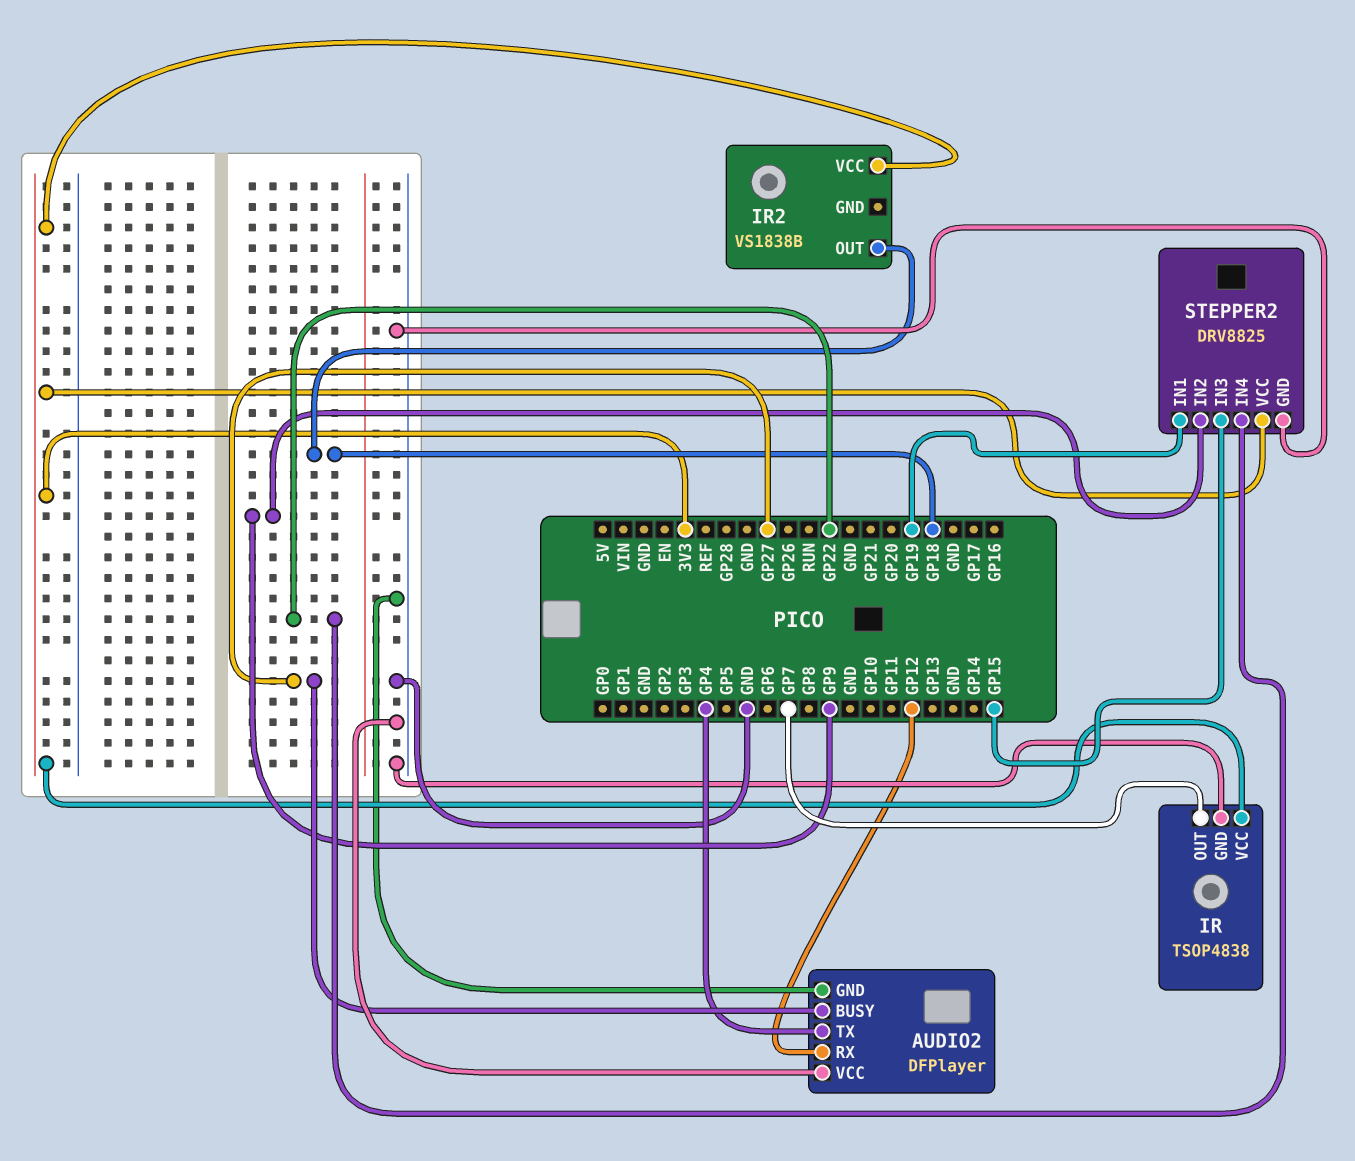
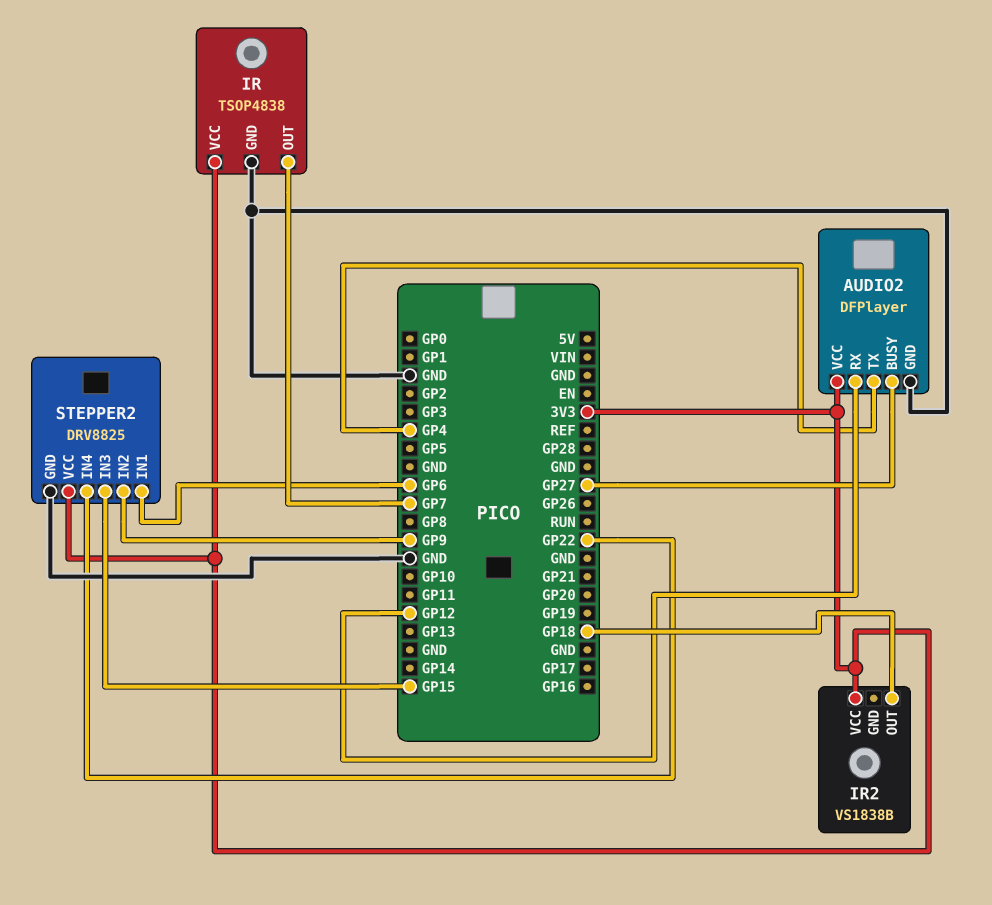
AUDIO2 pin VCC: GND -> 3V3
STEPPER2 pin IN1: GP19 -> GP6

